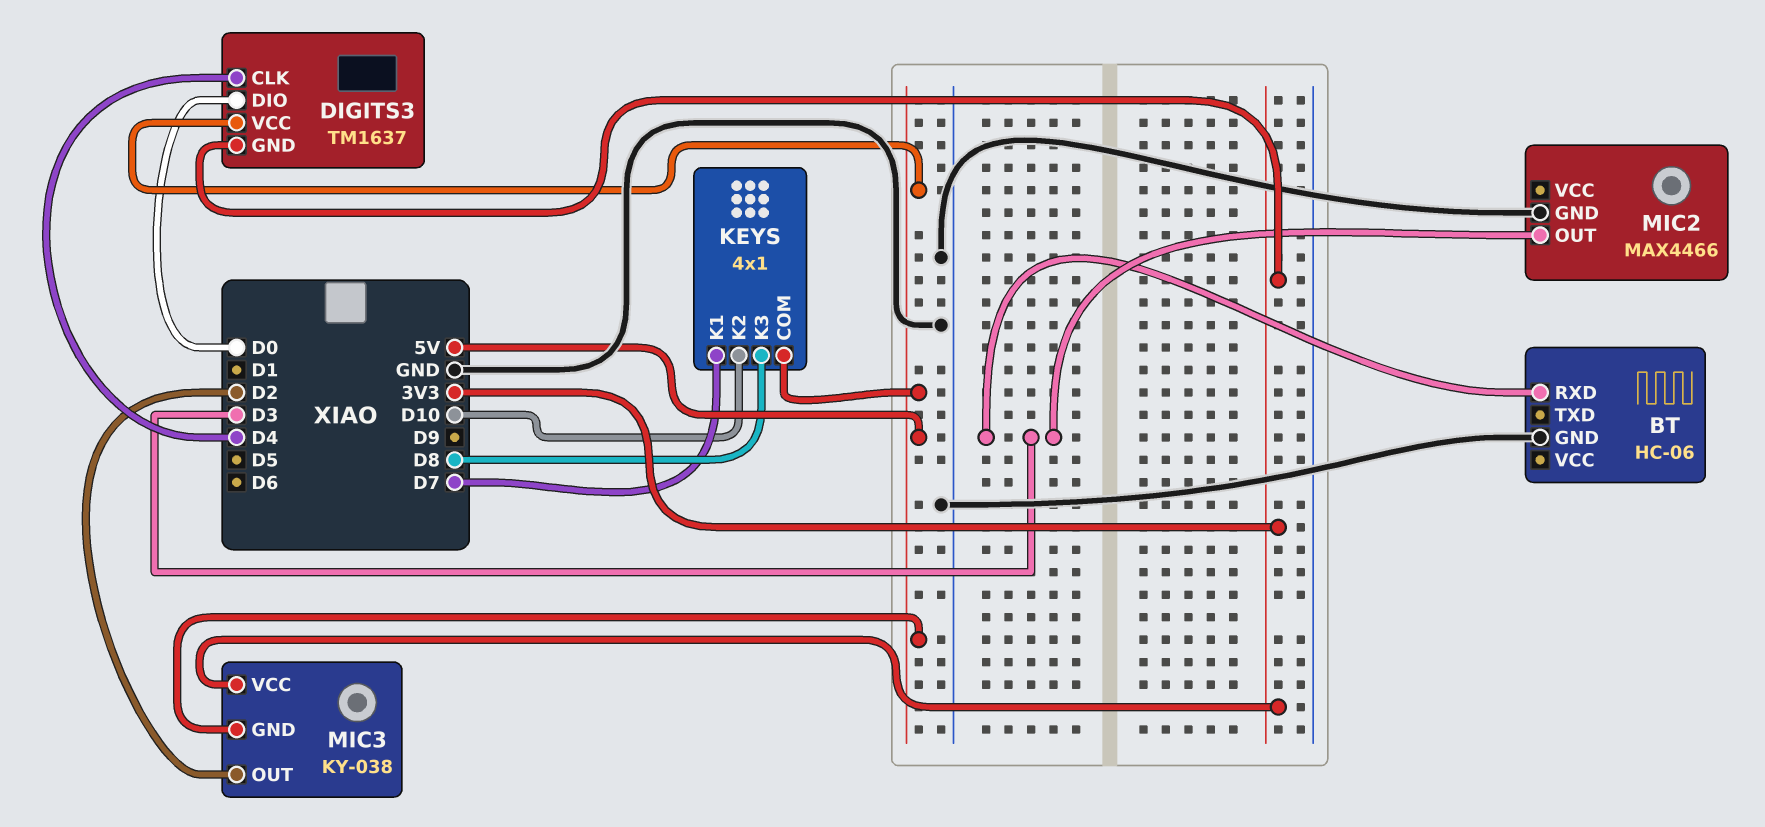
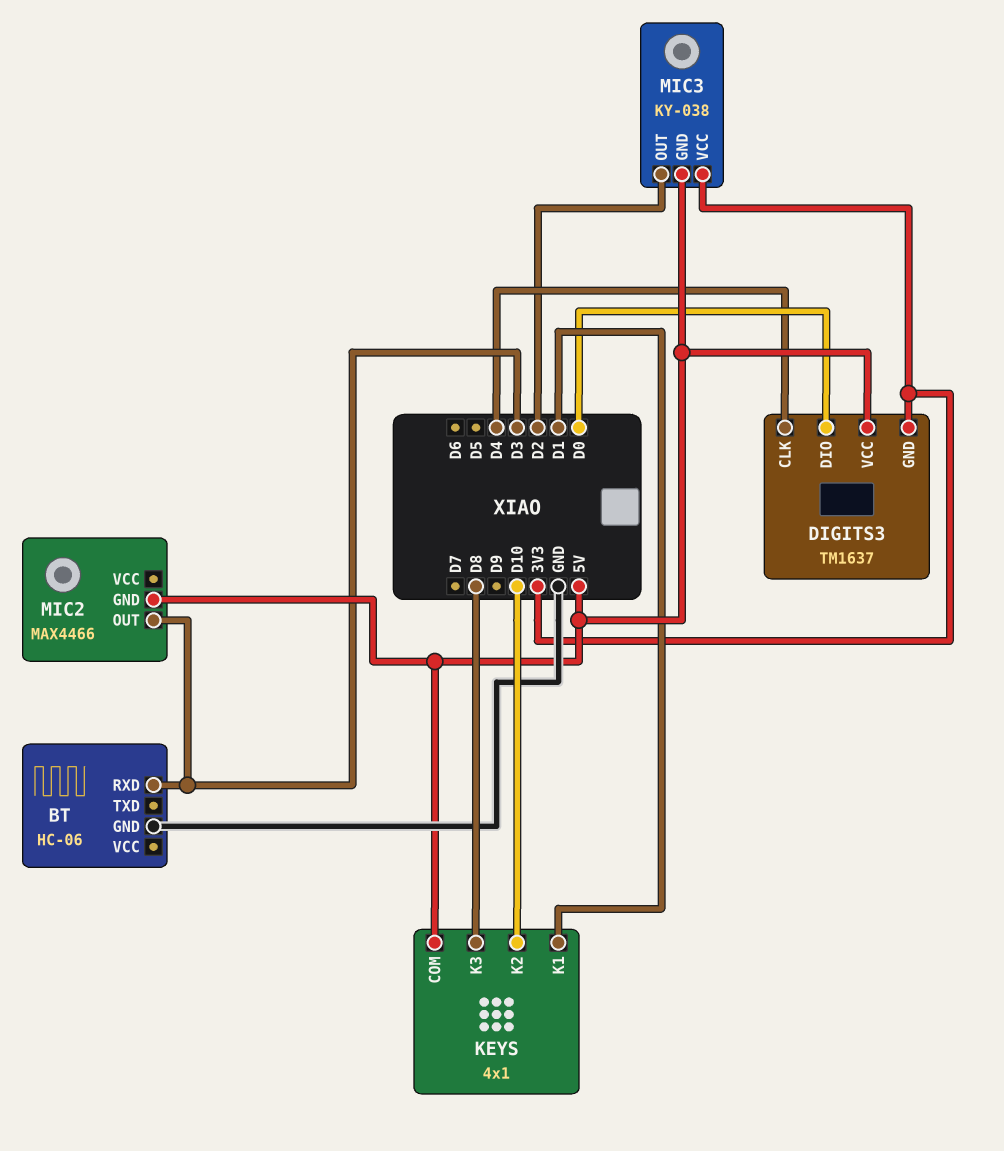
KEYS pin K1: D7 -> D1
MIC2 pin GND: GND -> 5V

